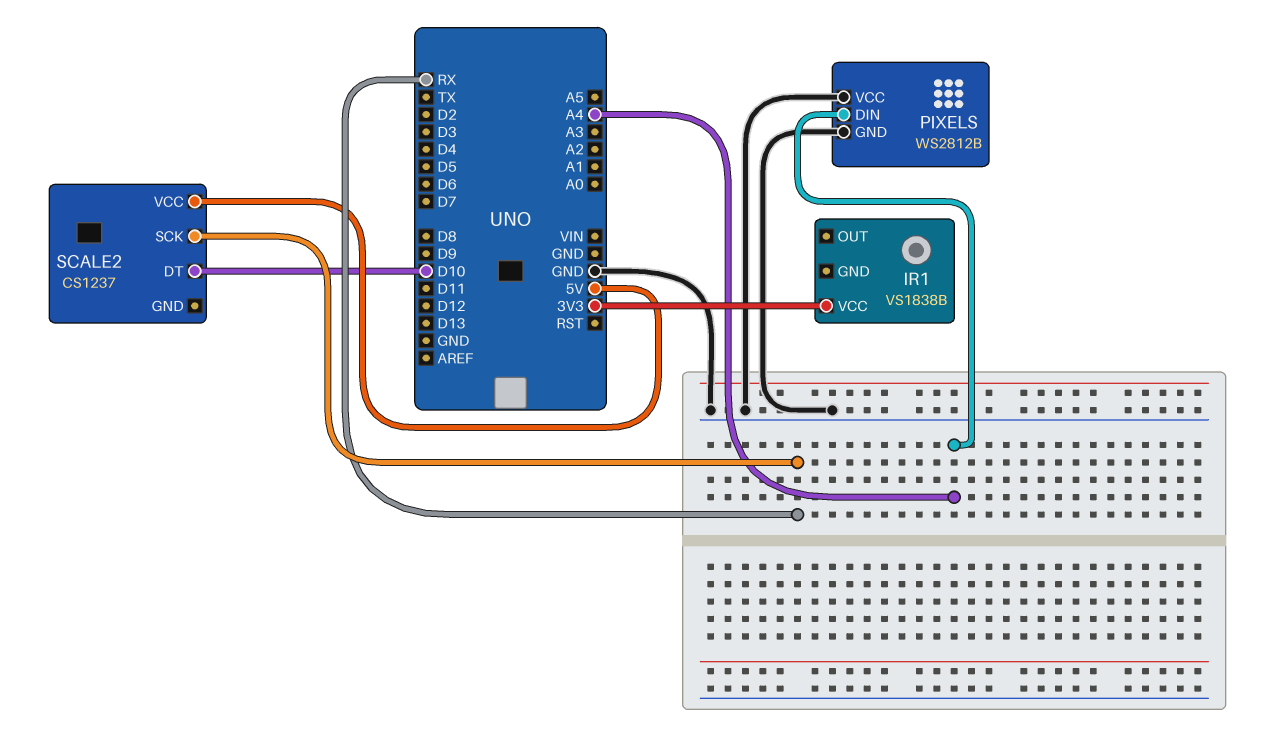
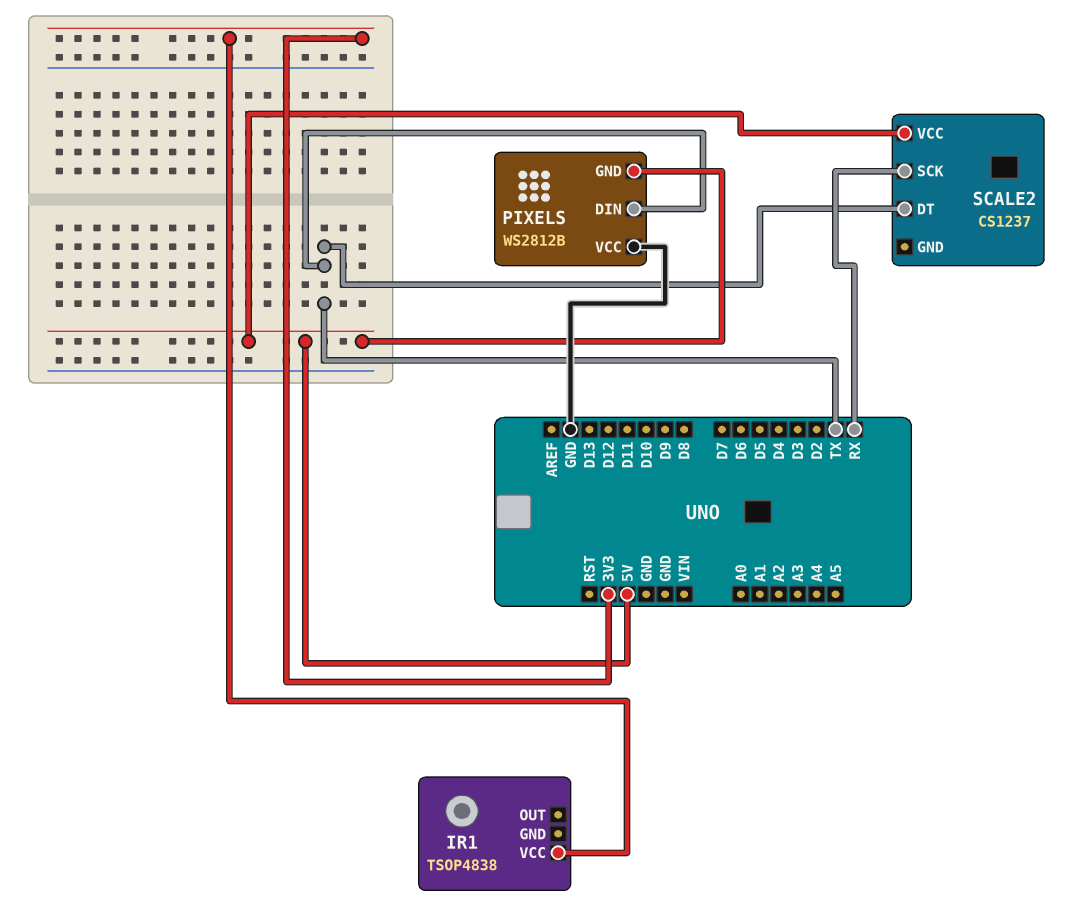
IR1: VS1838B -> TSOP4838
PIXELS pin DIN: A4 -> TX
PIXELS pin GND: GND -> 5V
SCALE2 pin DT: D10 -> TX

